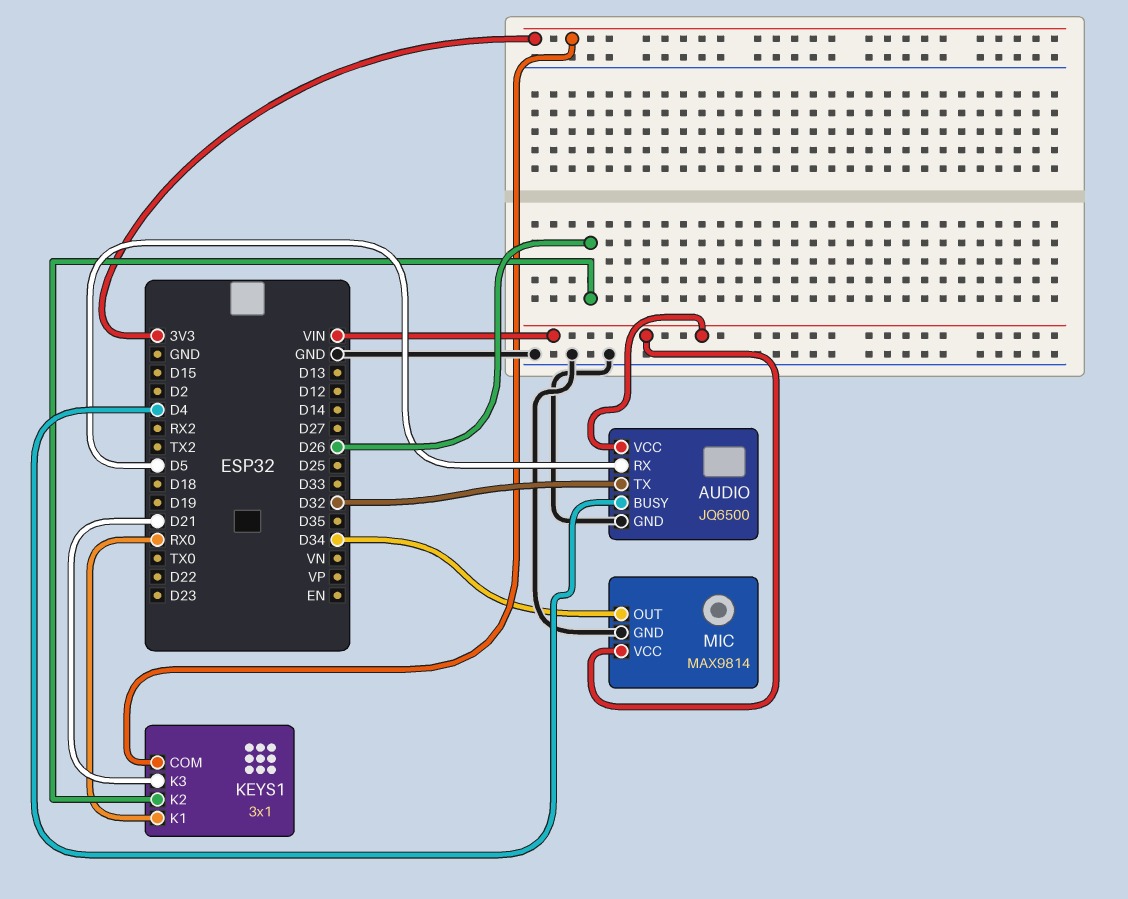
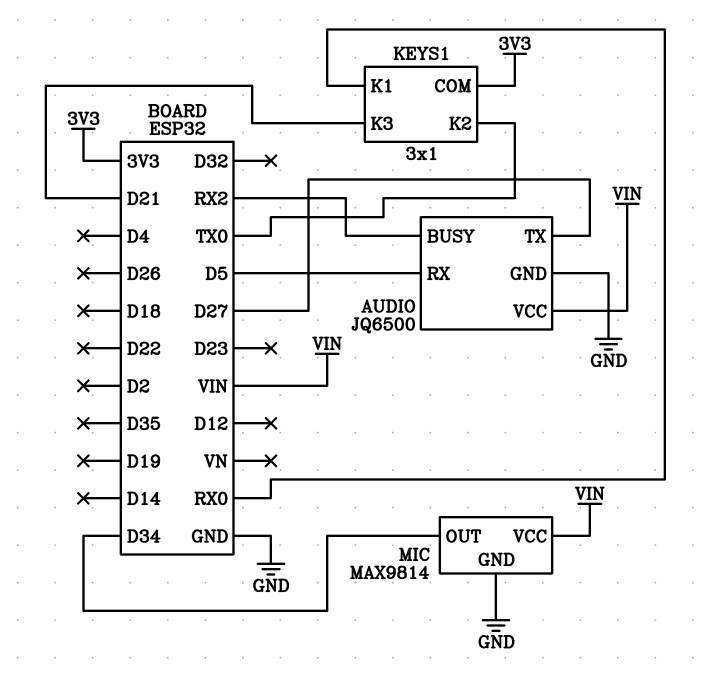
AUDIO pin BUSY: D4 -> RX2
AUDIO pin TX: D32 -> D27
KEYS1 pin K2: D26 -> TX0

